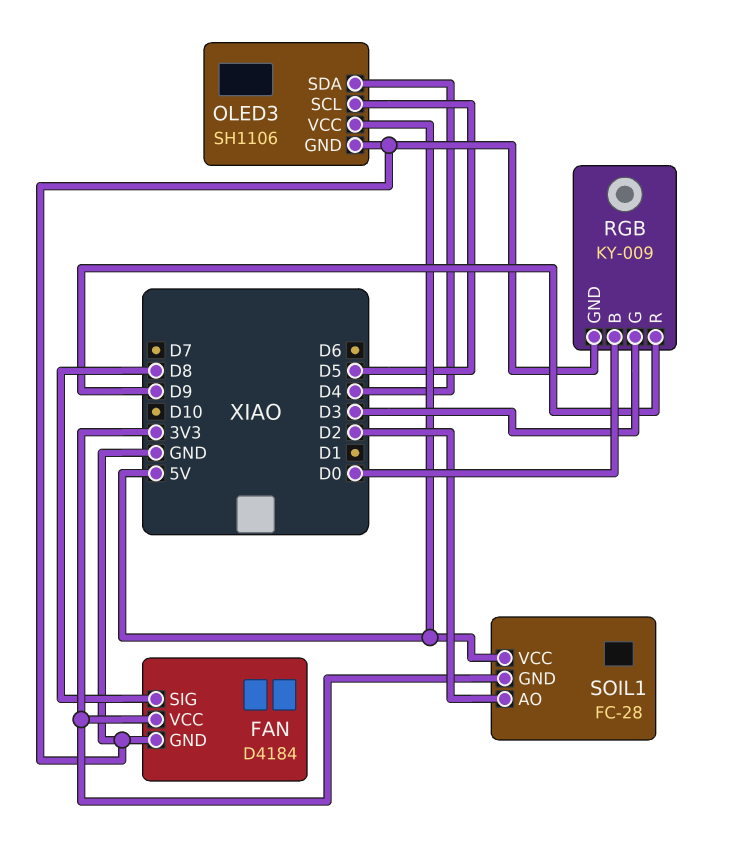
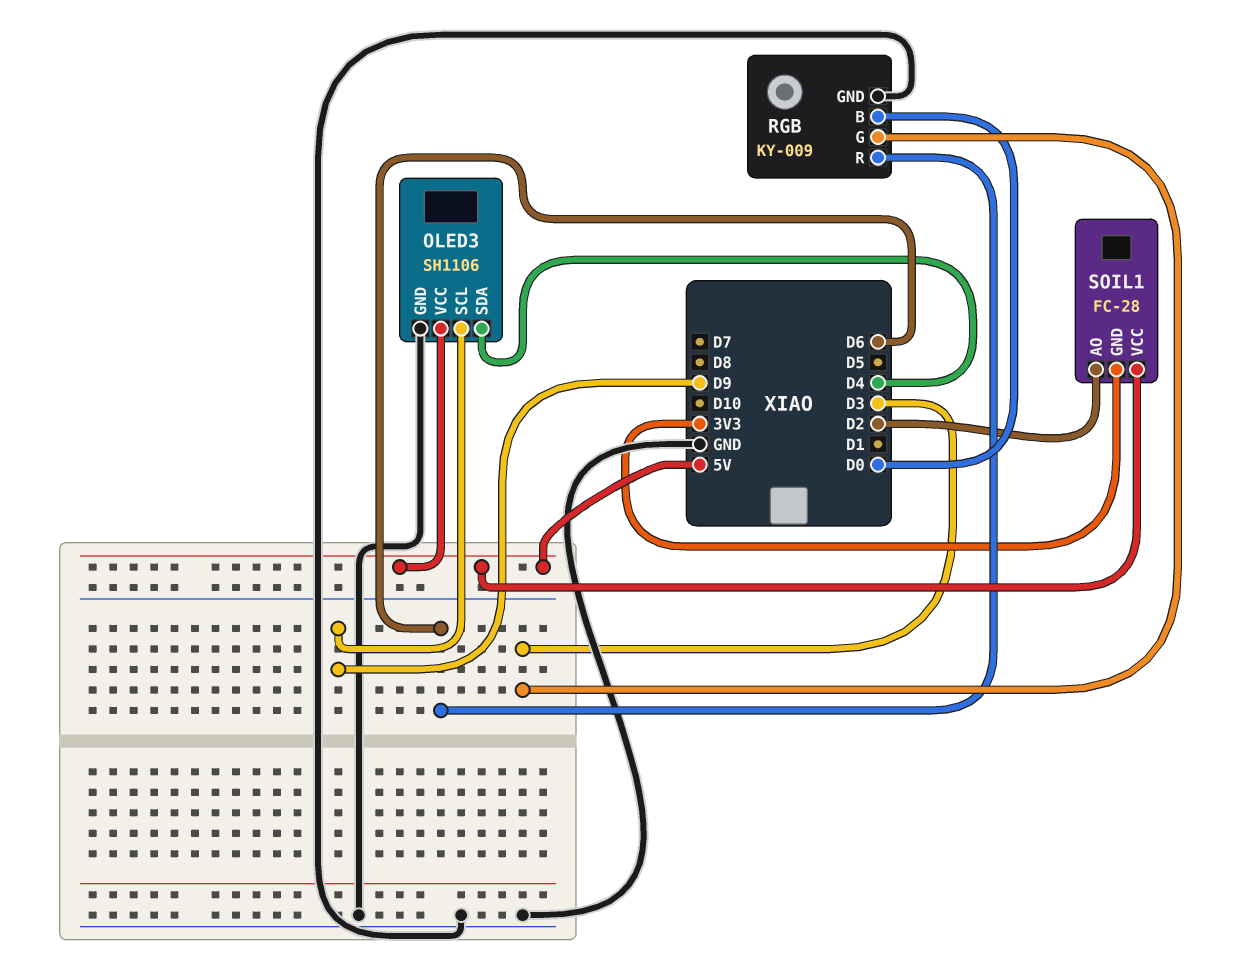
FAN: D4184 -> none
FAN pin GND: GND -> none
FAN pin SIG: D8 -> none
FAN pin VCC: 3V3 -> none
OLED3 pin SCL: D5 -> D9
RGB pin R: D9 -> D6

